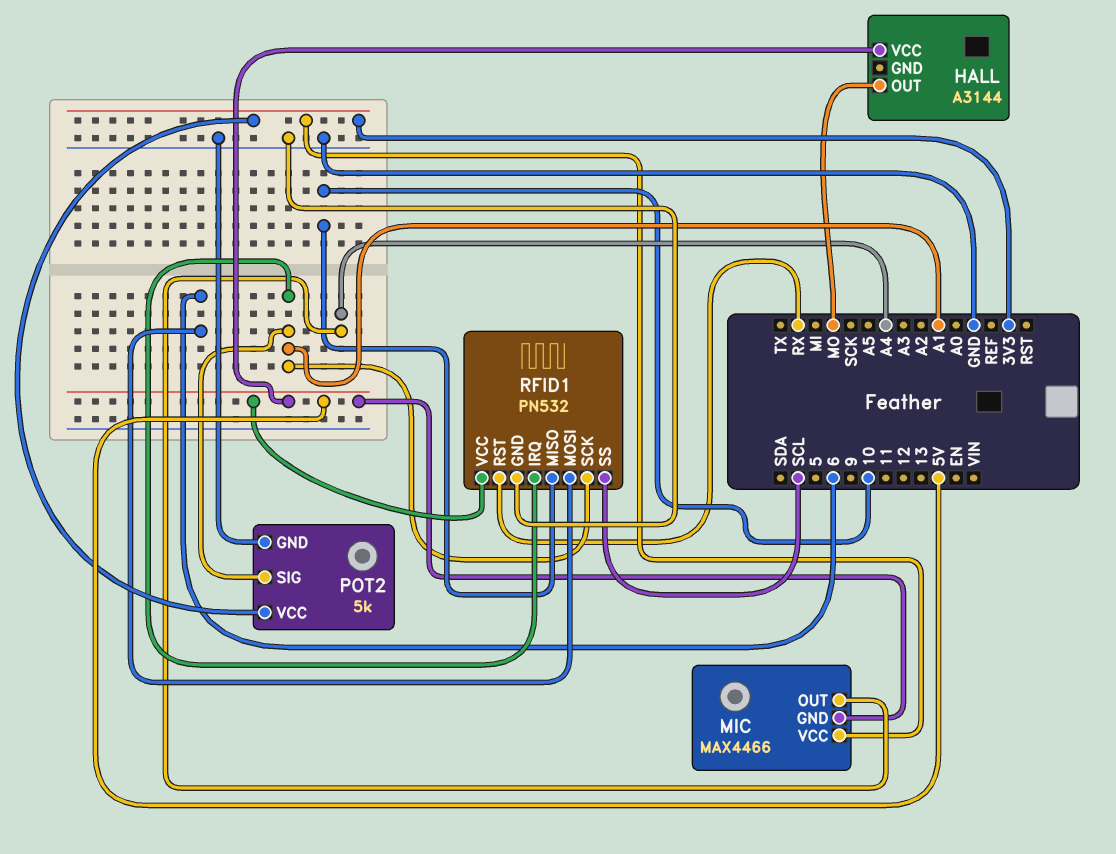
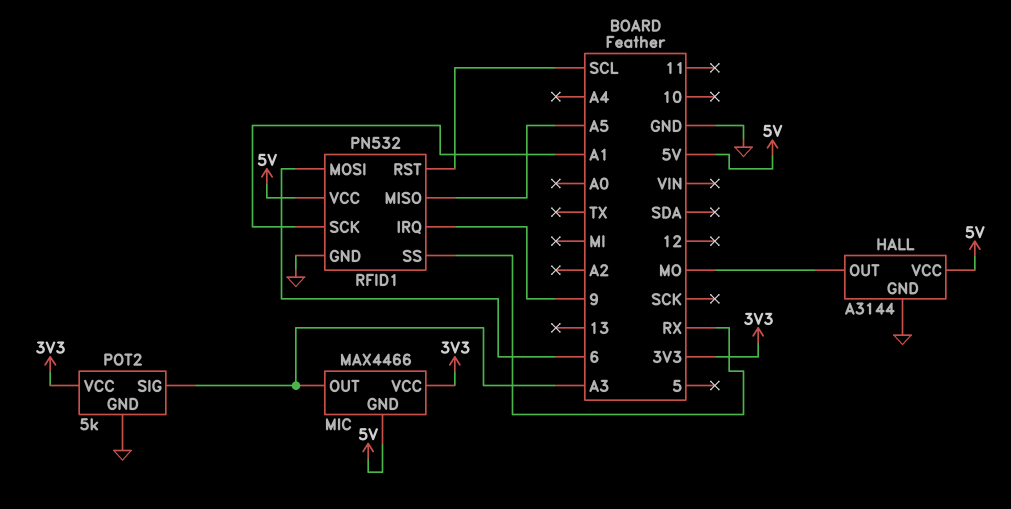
HALL pin GND: none -> GND
MIC pin OUT: A4 -> A3
POT2 pin SIG: A1 -> A3
RFID1 pin IRQ: A1 -> 9
RFID1 pin MISO: 10 -> A5
RFID1 pin RST: RX -> SCL
RFID1 pin SS: SCL -> RX

